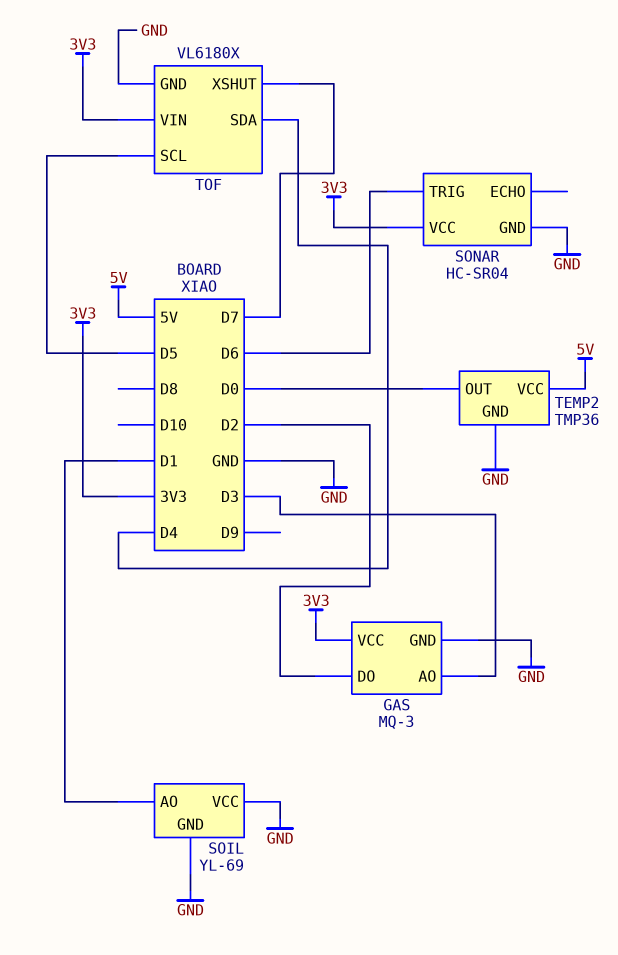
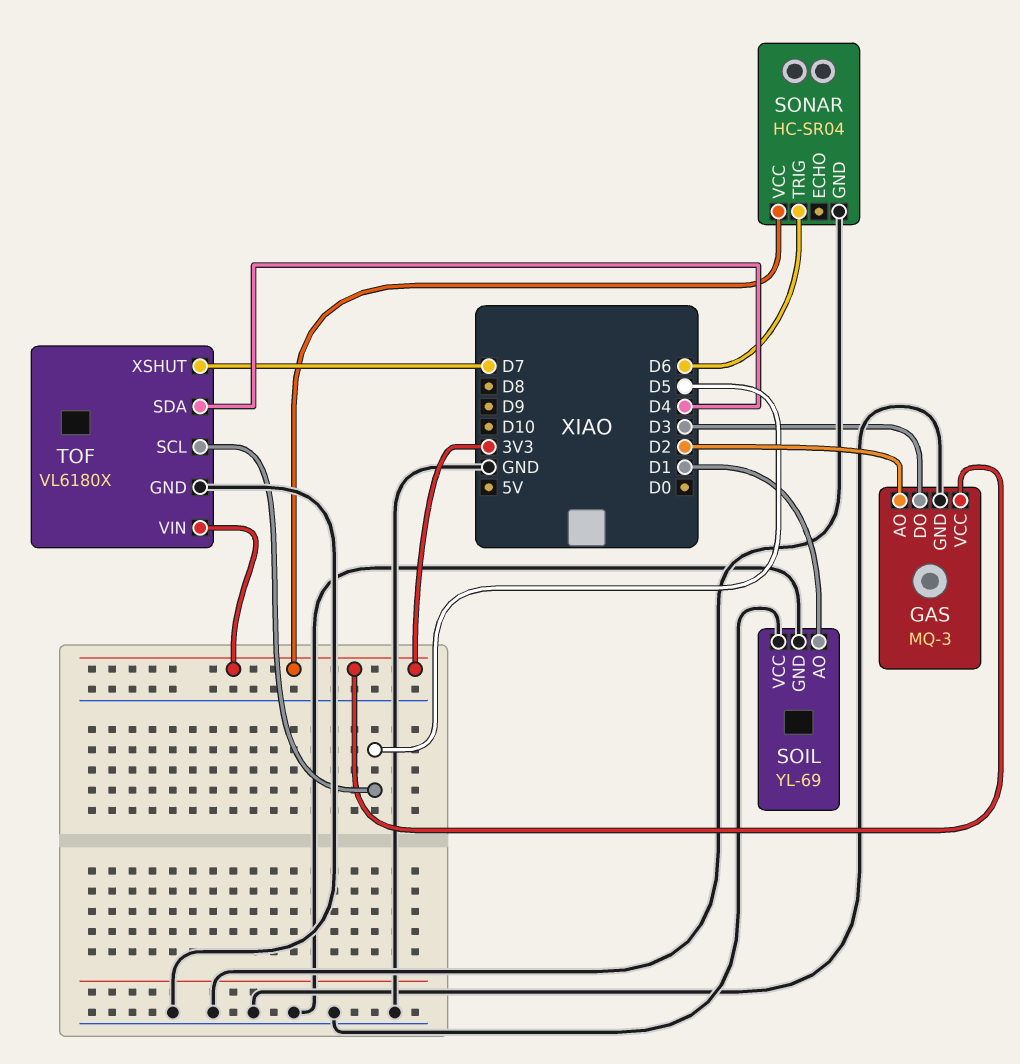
GAS pin AO: D3 -> D2
GAS pin DO: D2 -> D3
TEMP2: TMP36 -> none
TEMP2 pin GND: GND -> none
TEMP2 pin OUT: D0 -> none
TEMP2 pin VCC: 5V -> none

